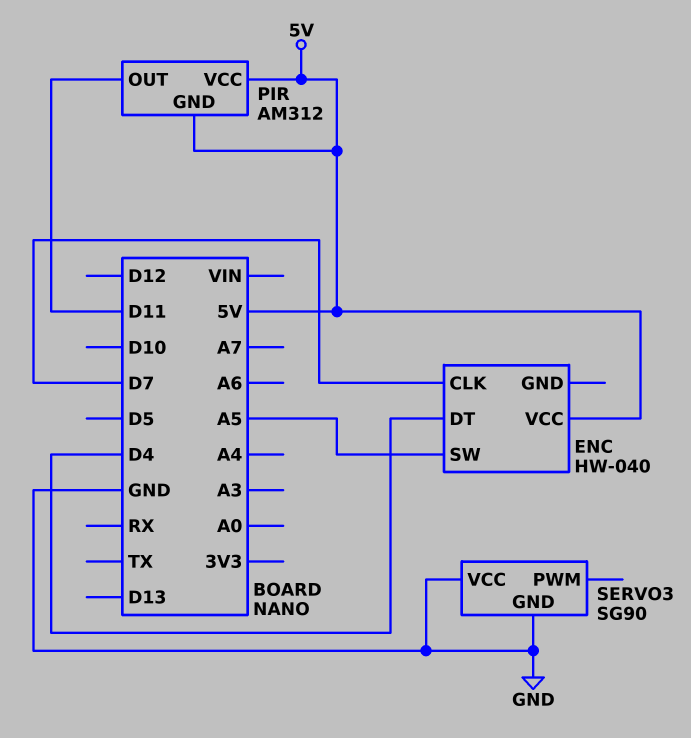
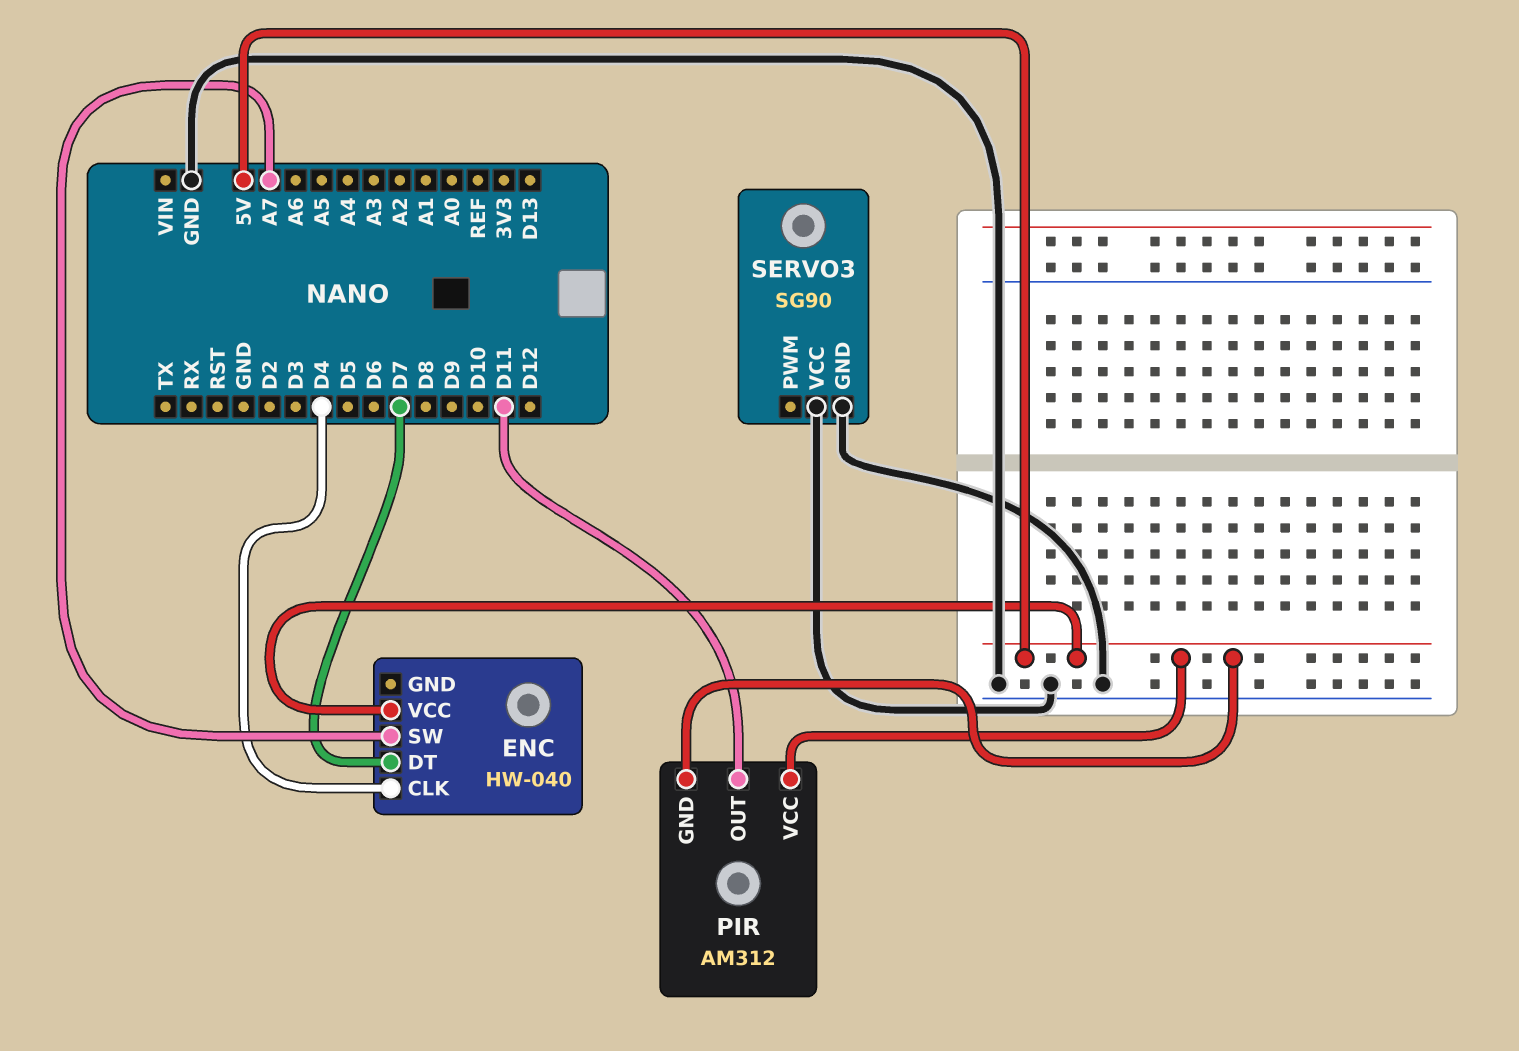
ENC pin CLK: D7 -> D4
ENC pin DT: D4 -> D7
ENC pin SW: A5 -> A7

